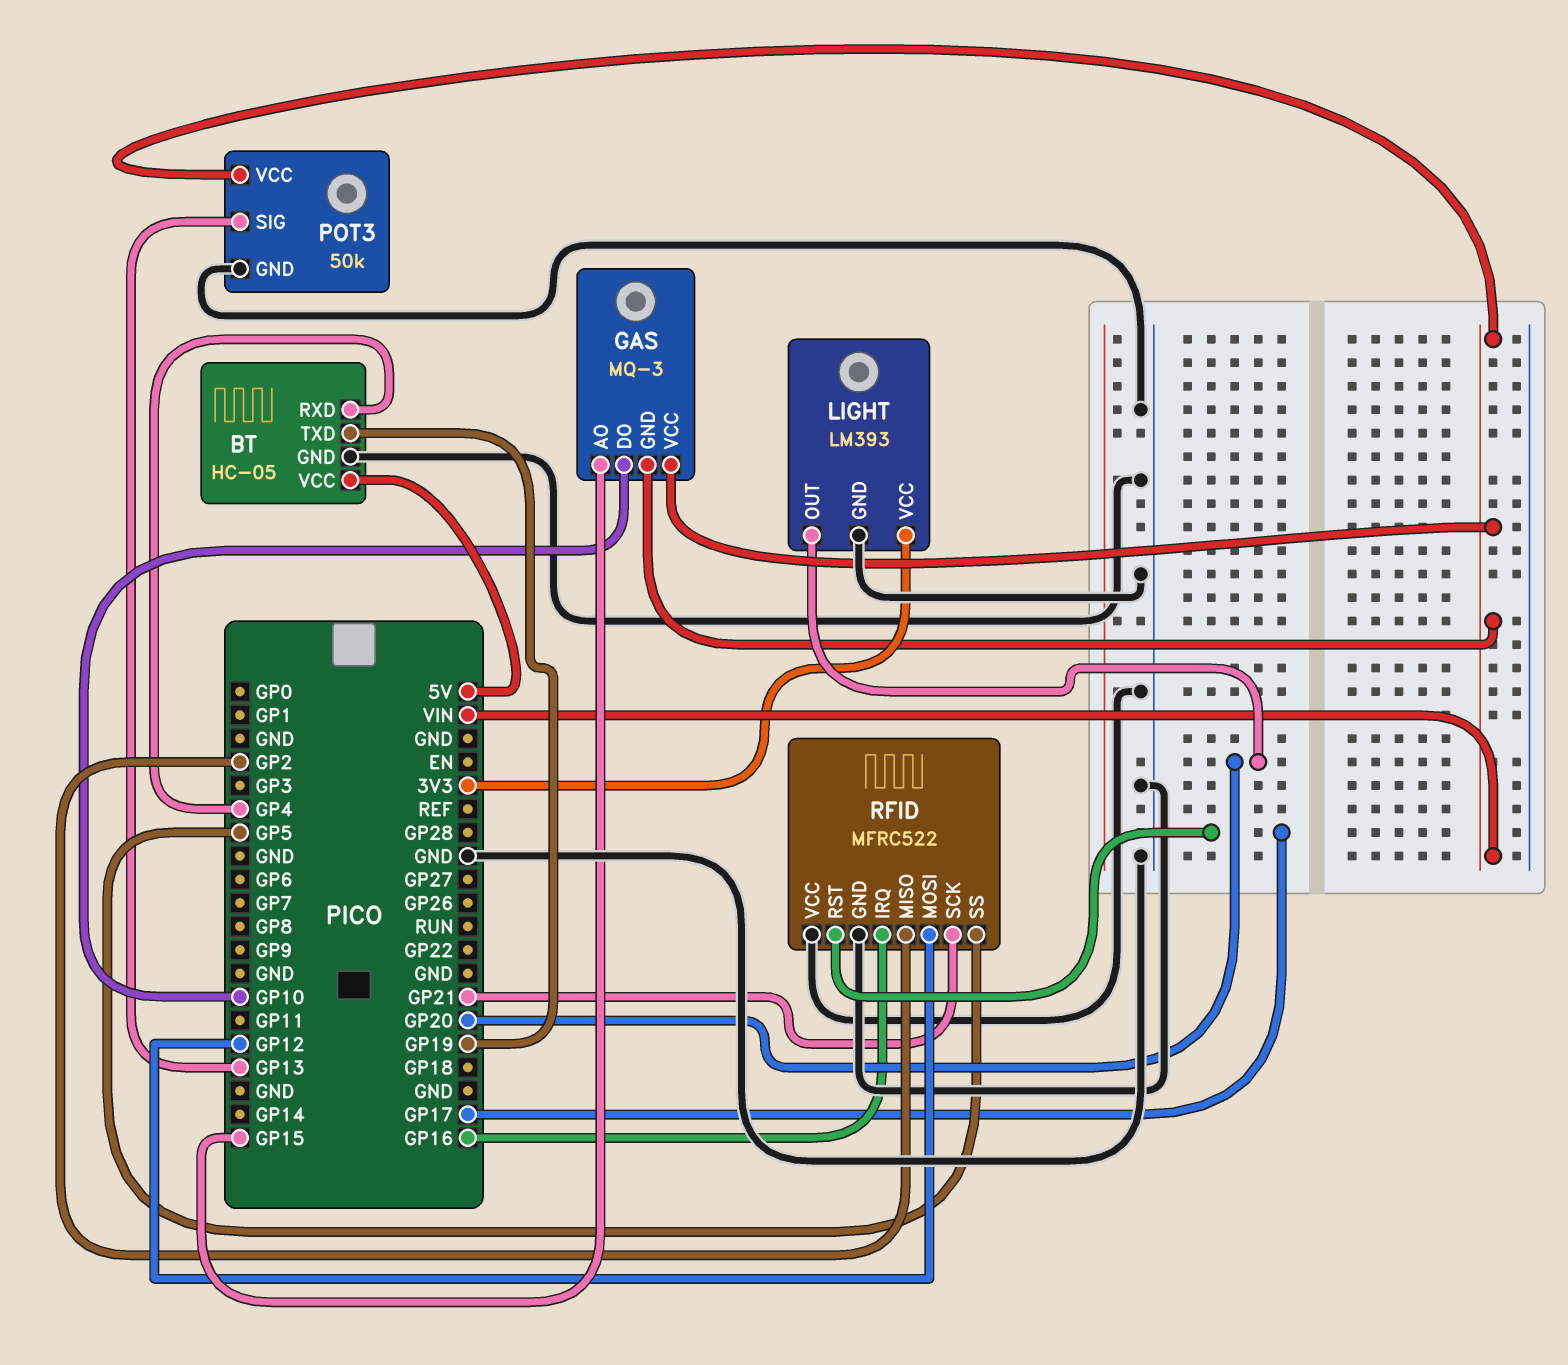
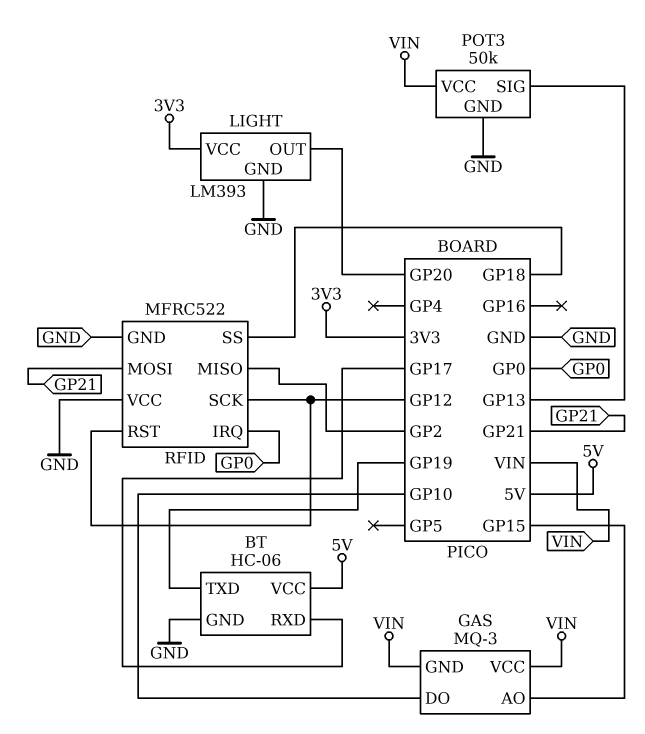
BT: HC-05 -> HC-06
BT pin RXD: GP4 -> GP17
RFID pin IRQ: GP16 -> GP0
RFID pin MOSI: GP12 -> GP21
RFID pin RST: GP17 -> GP12
RFID pin SCK: GP21 -> GP12
RFID pin SS: GP5 -> GP18

